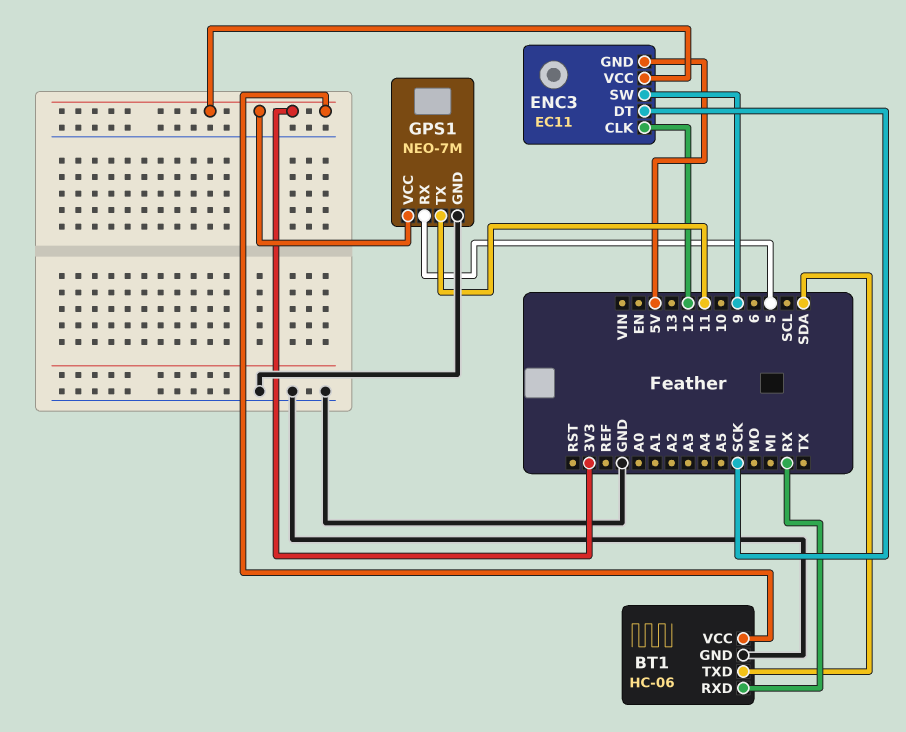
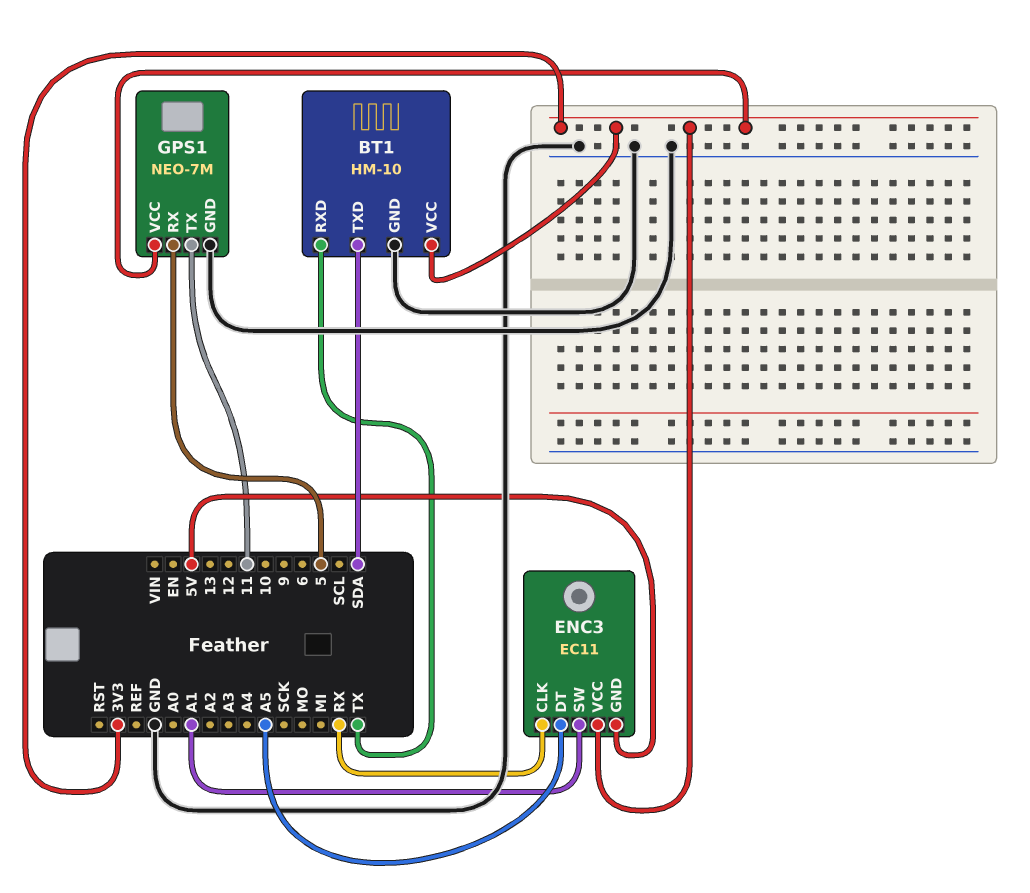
BT1: HC-06 -> HM-10
BT1 pin RXD: RX -> TX
ENC3 pin CLK: 12 -> RX
ENC3 pin DT: SCK -> A5
ENC3 pin SW: 9 -> A1

